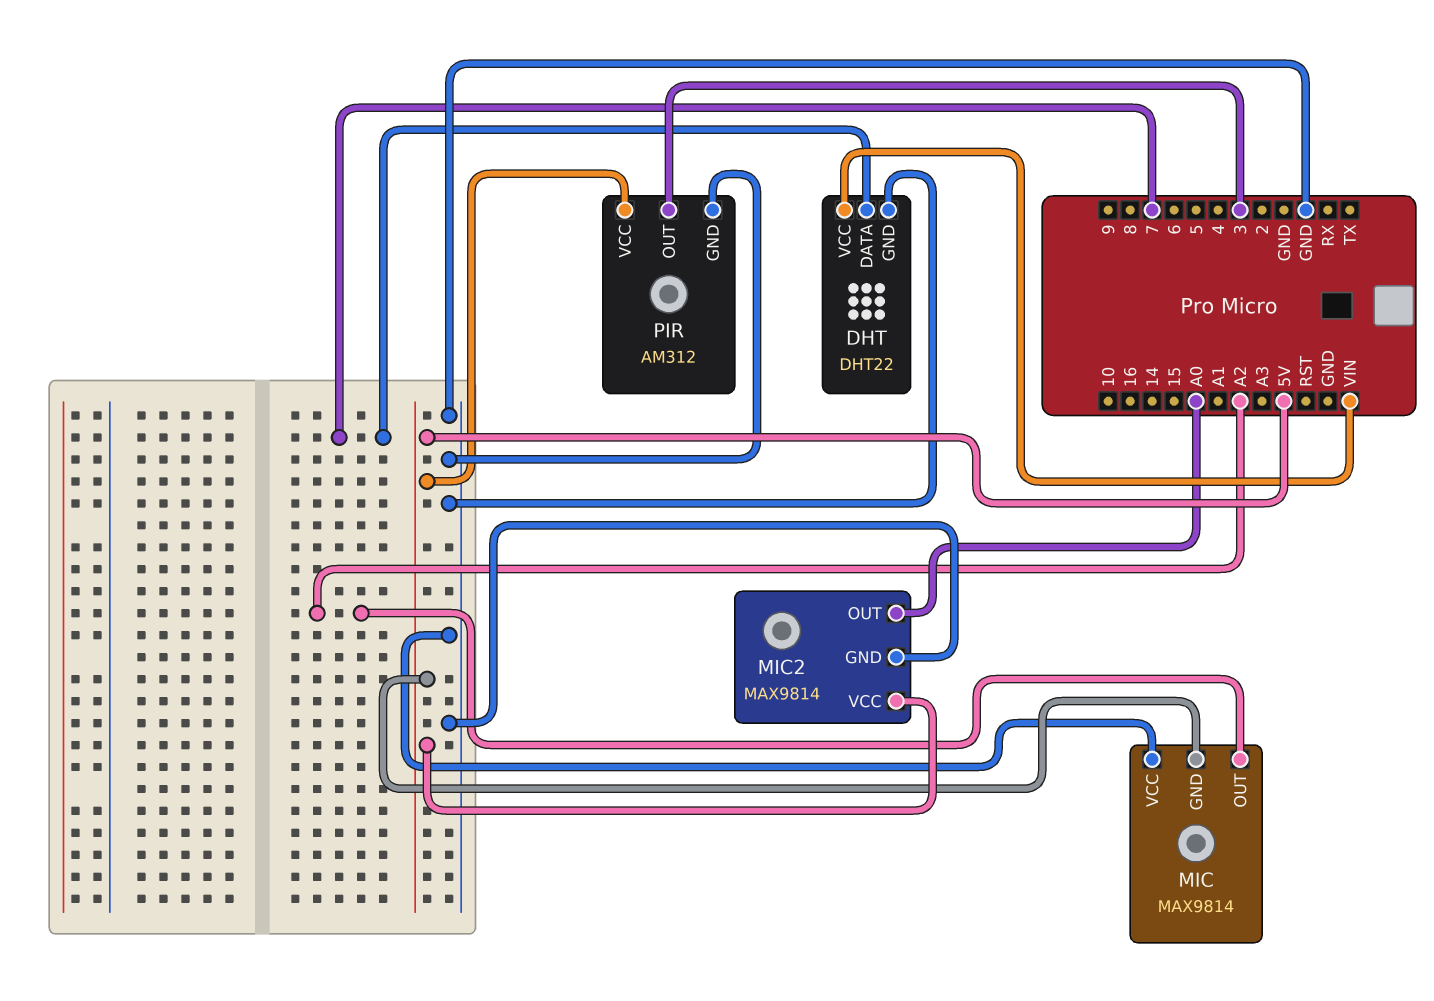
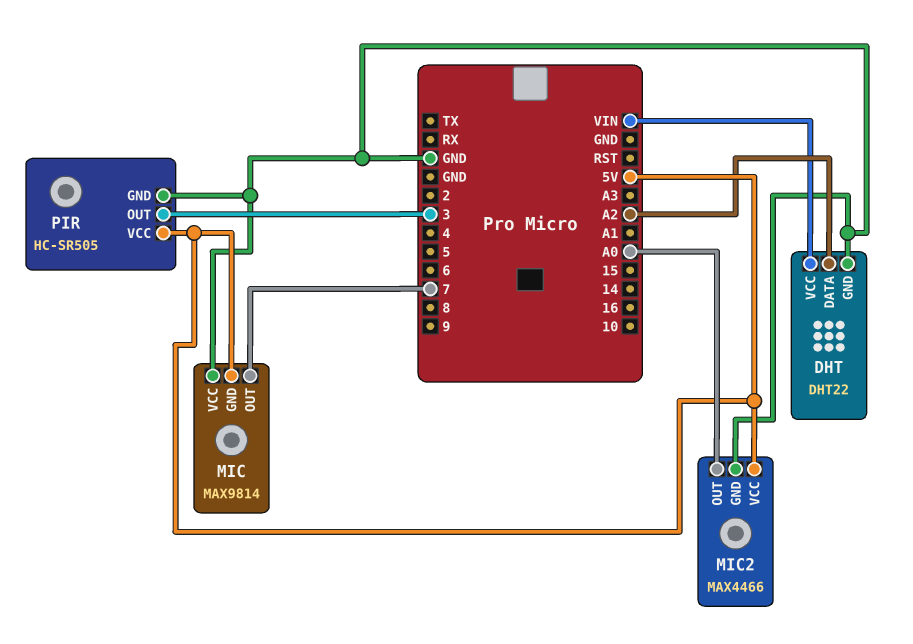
DHT pin DATA: 7 -> A2
MIC pin OUT: A2 -> 7
MIC2: MAX9814 -> MAX4466
PIR: AM312 -> HC-SR505

